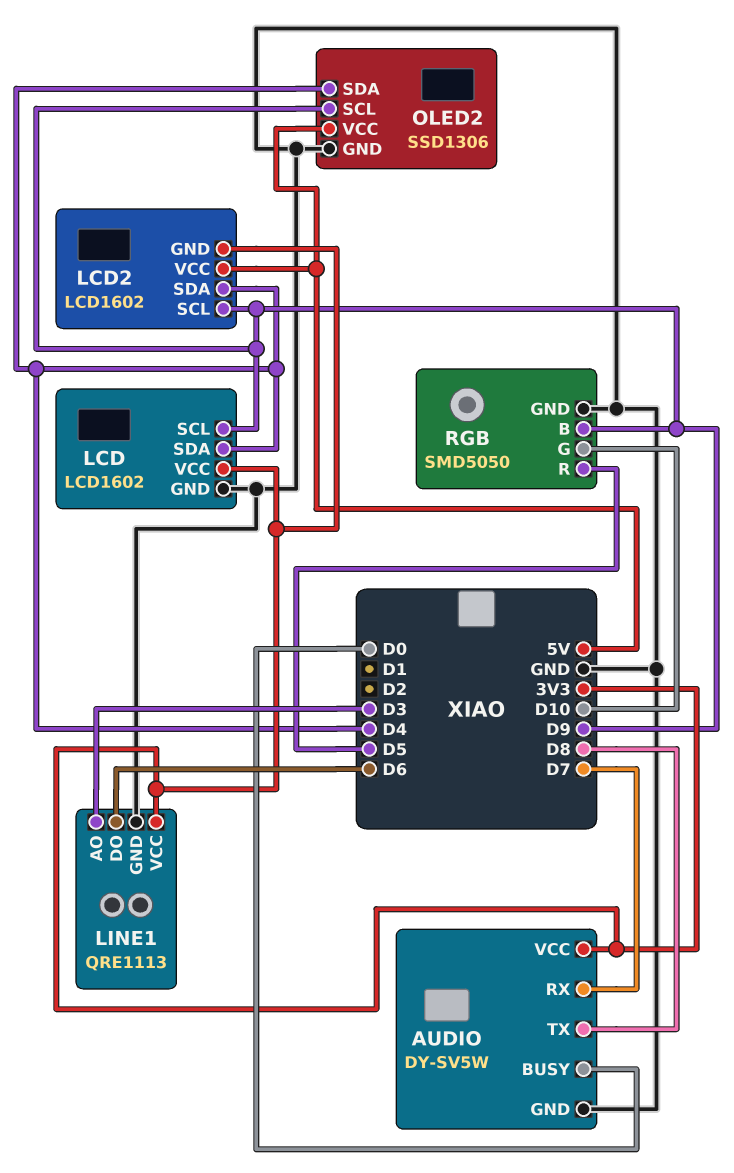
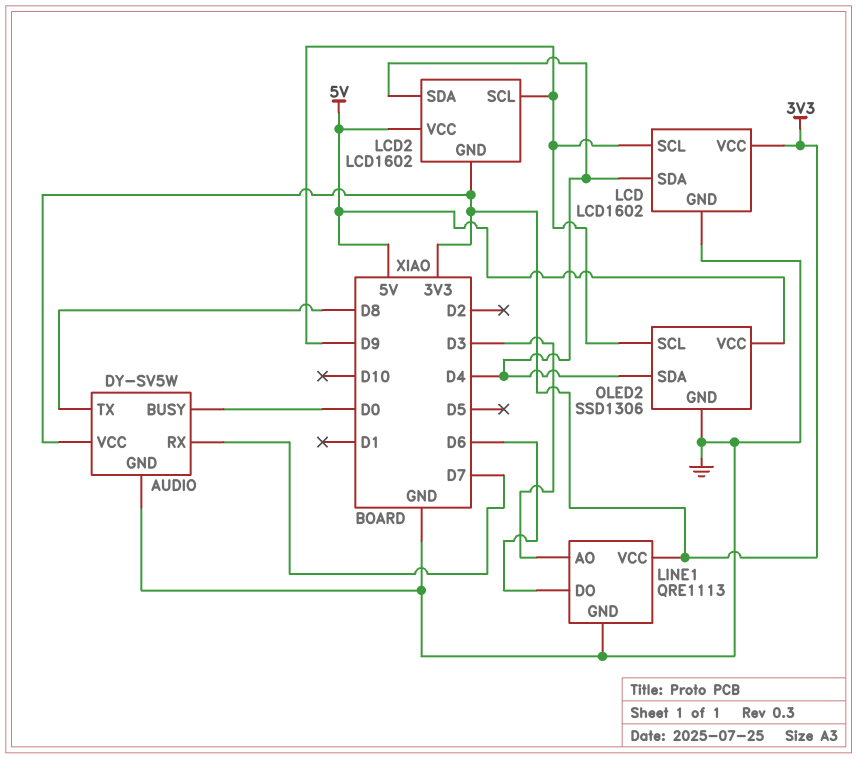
RGB: SMD5050 -> none
RGB pin B: D9 -> none
RGB pin G: D10 -> none
RGB pin GND: GND -> none
RGB pin R: D5 -> none

